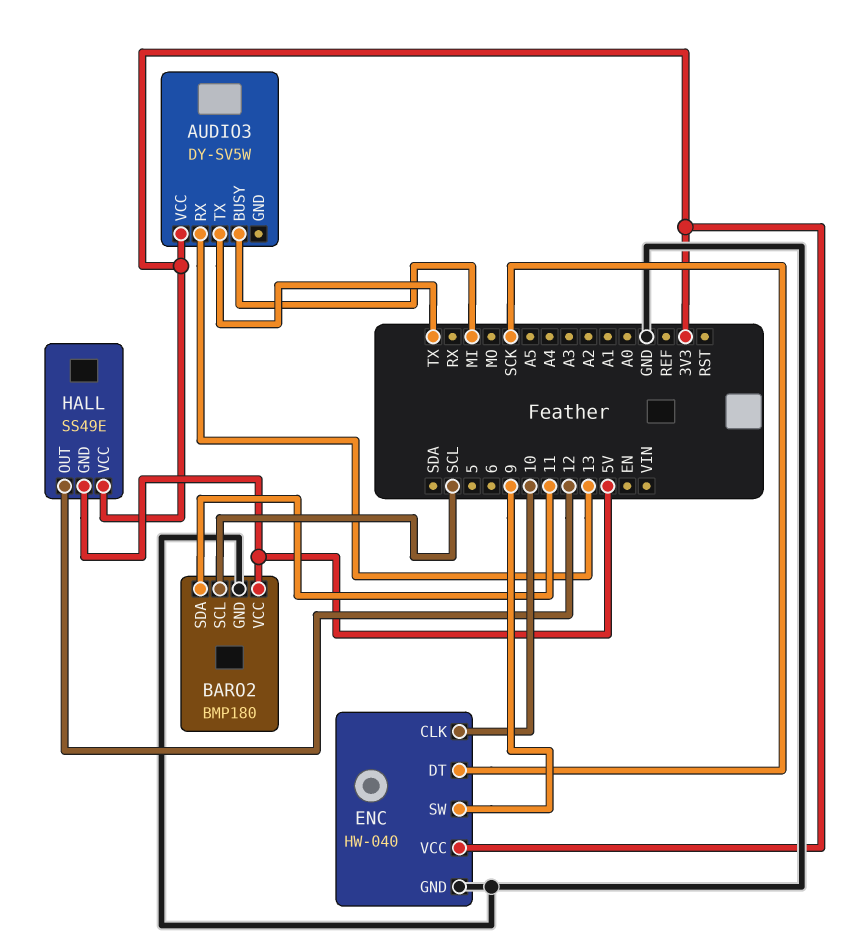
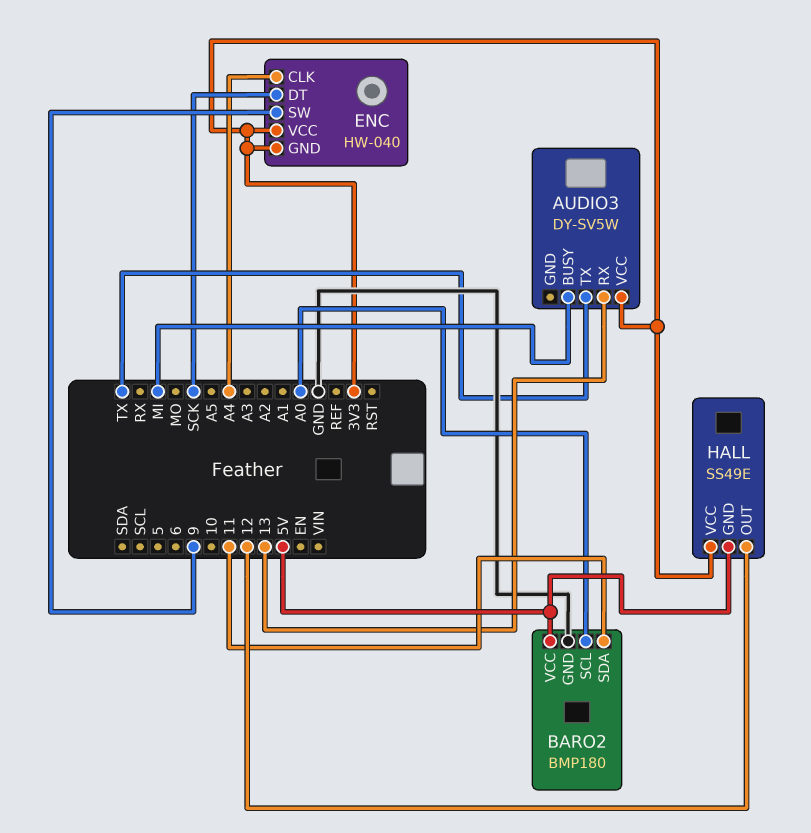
BARO2 pin SCL: SCL -> A0
ENC pin CLK: 10 -> A4
ENC pin GND: GND -> 3V3

